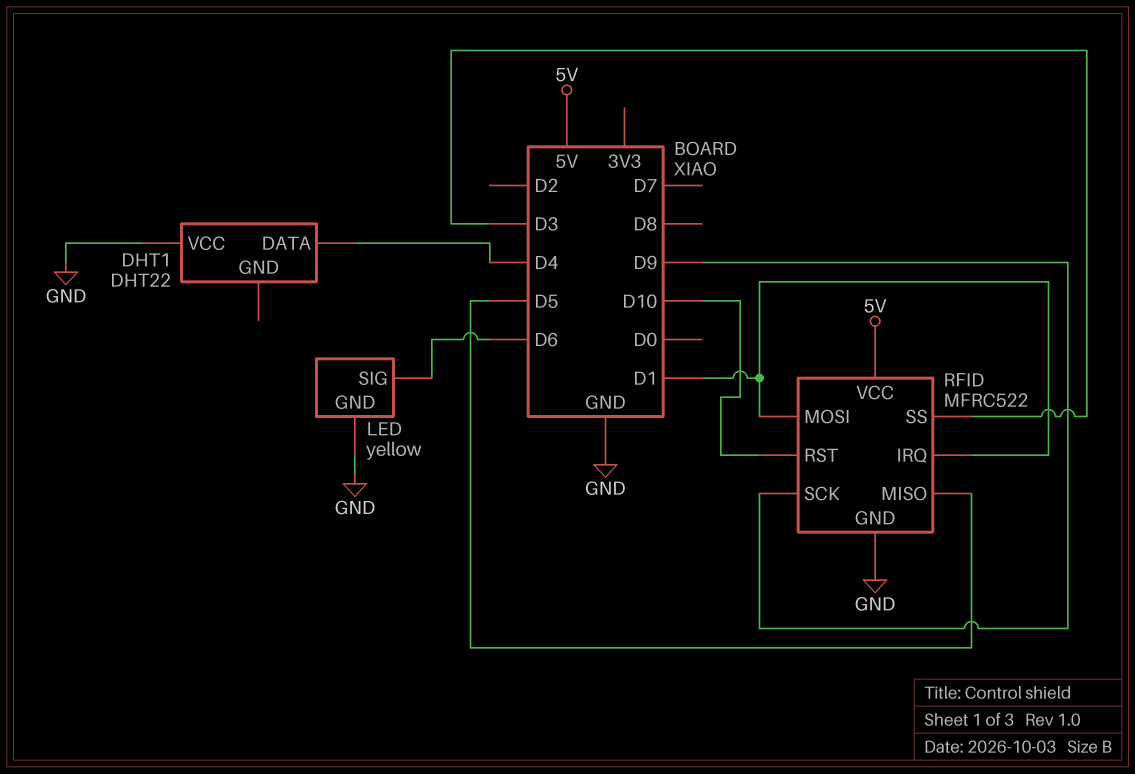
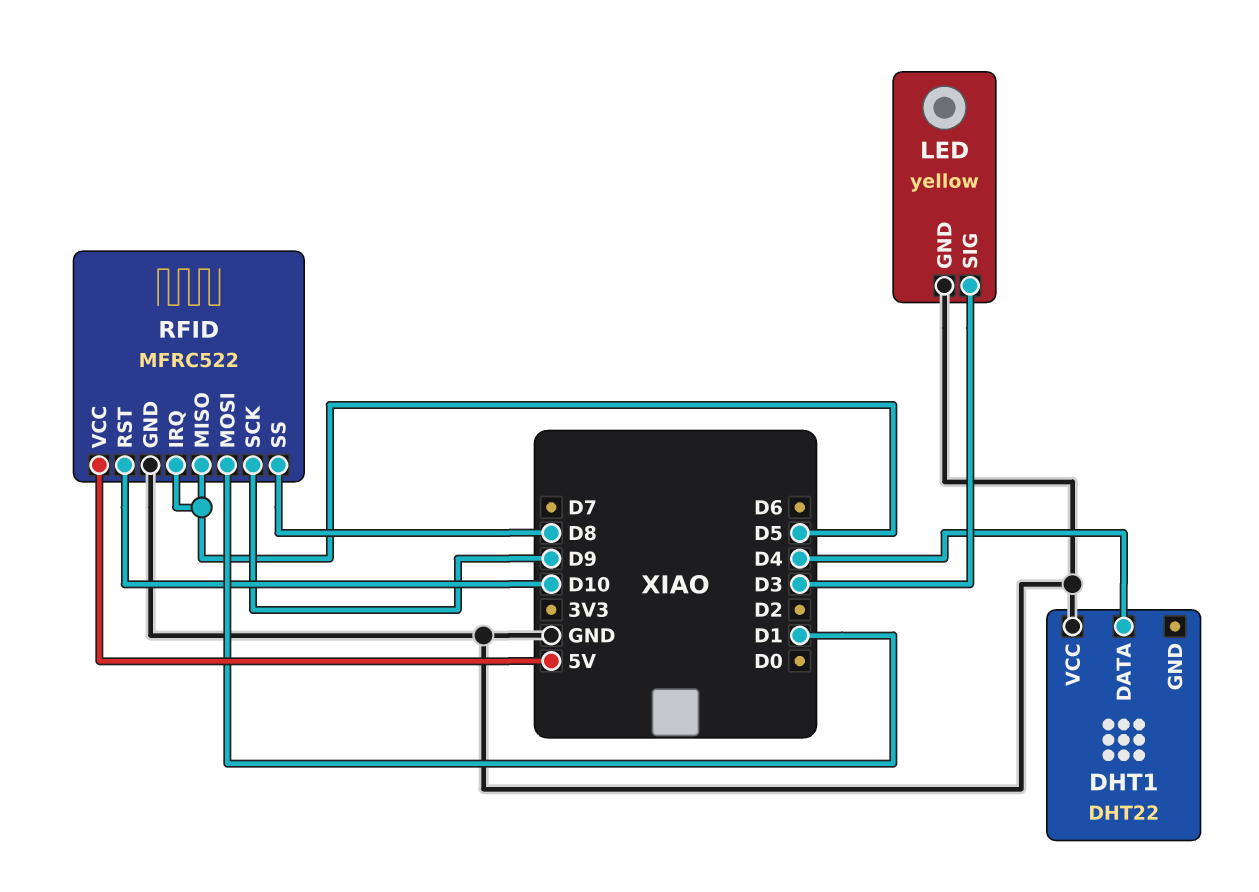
LED pin SIG: D6 -> D3
RFID pin IRQ: D1 -> D5
RFID pin SS: D3 -> D8

